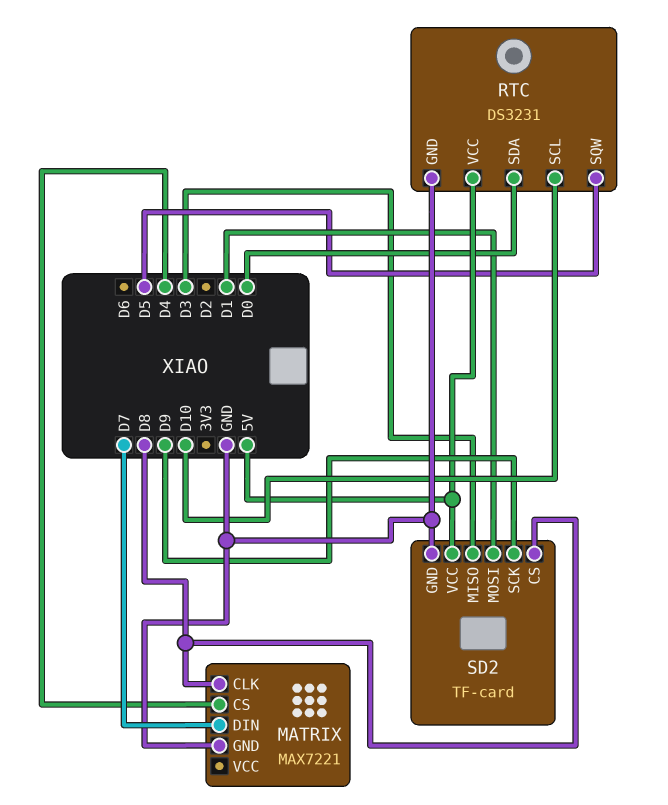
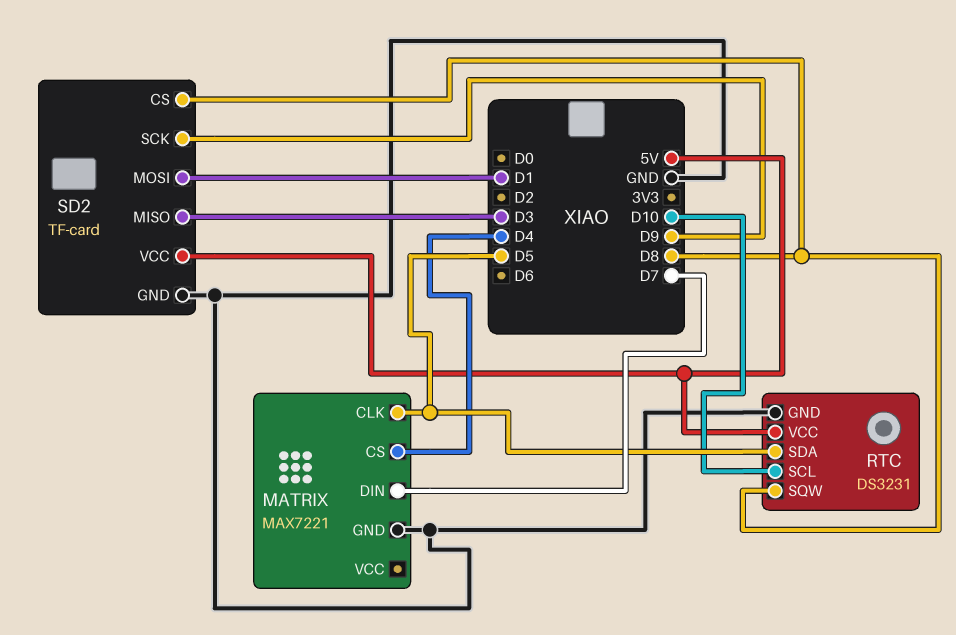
MATRIX pin CLK: D8 -> D5
RTC pin SDA: D0 -> D5
RTC pin SQW: D5 -> D8

